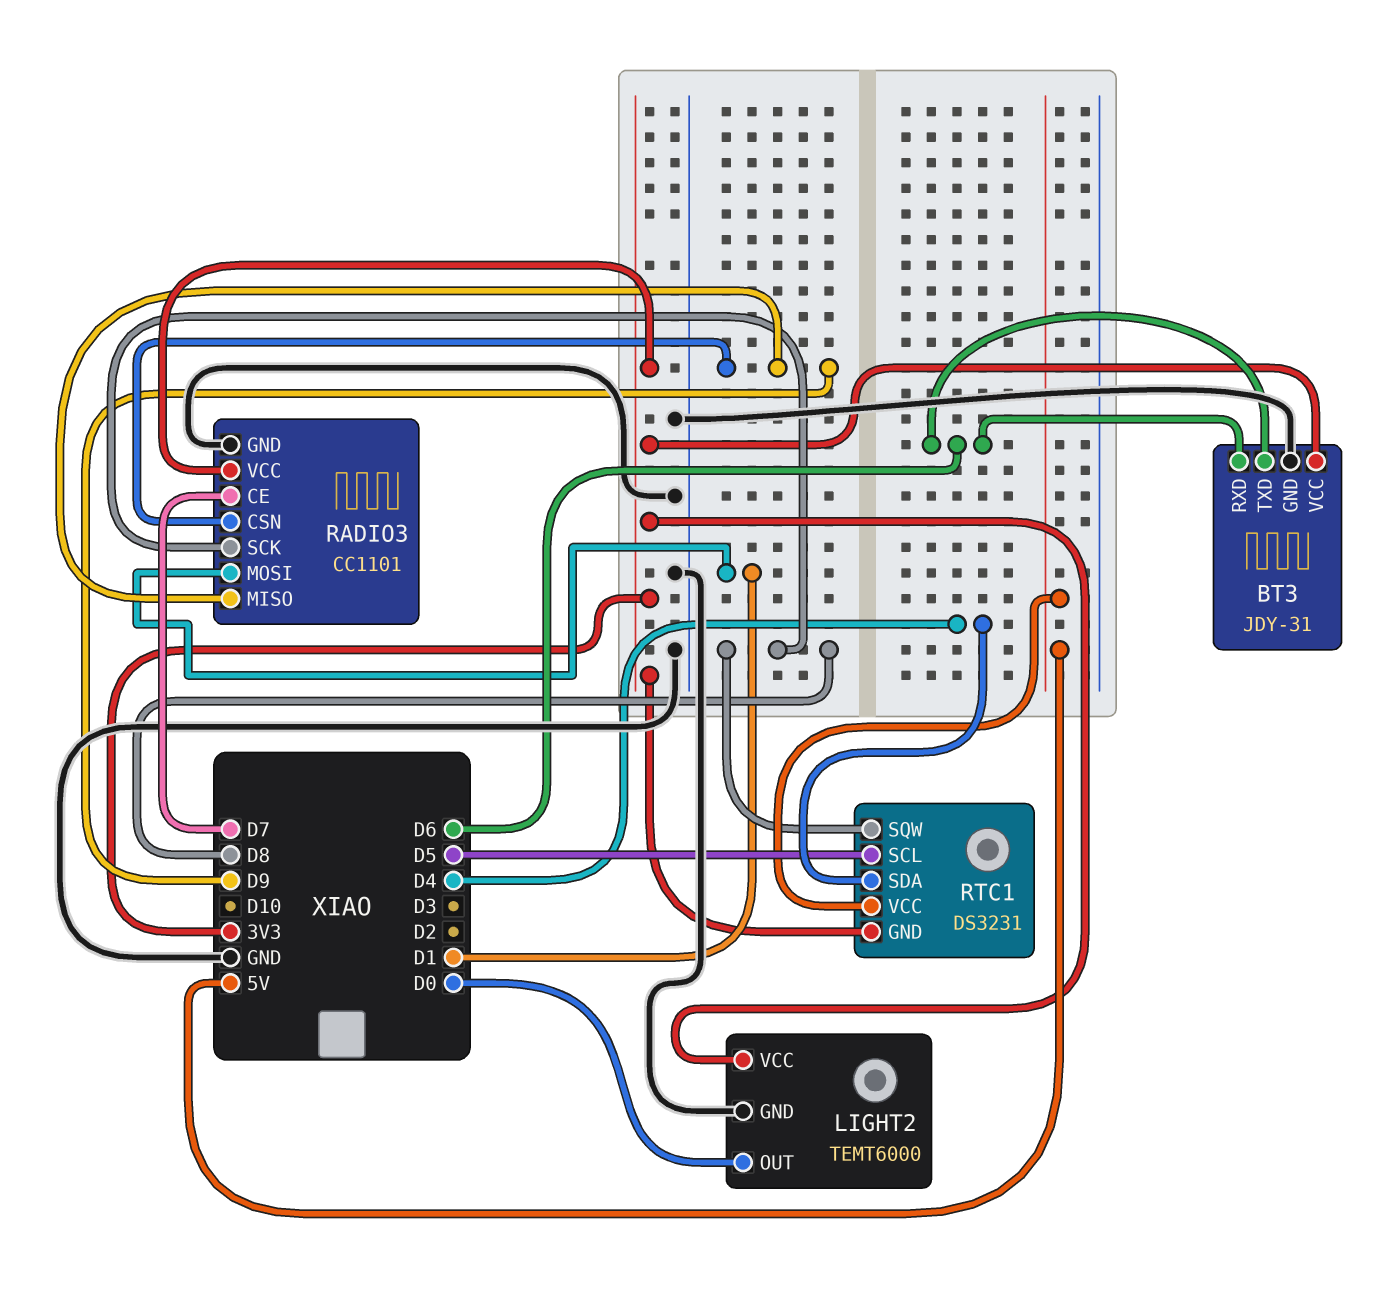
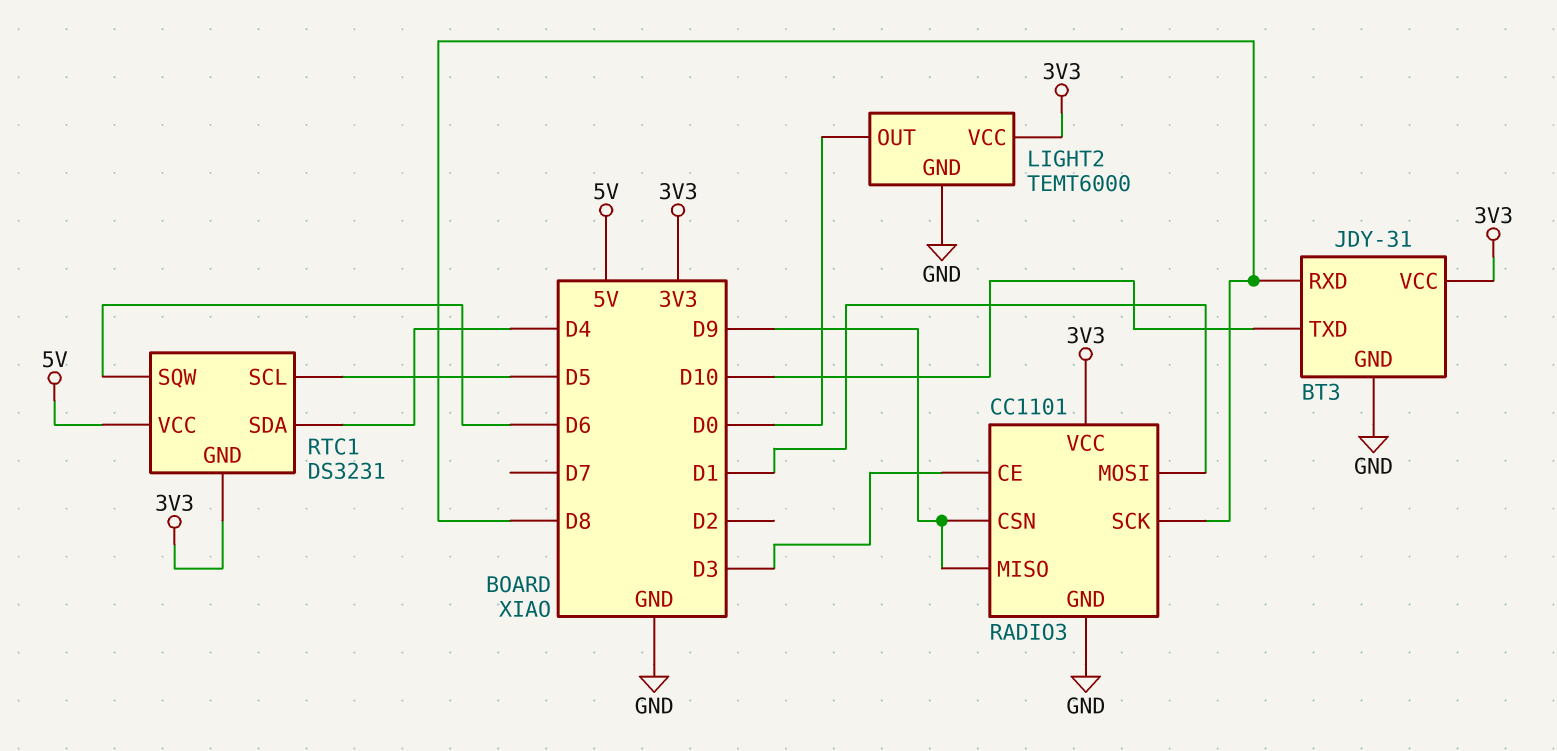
BT3 pin RXD: D6 -> D8
BT3 pin TXD: D6 -> D10
RADIO3 pin CE: D7 -> D3
RTC1 pin SQW: D8 -> D6

